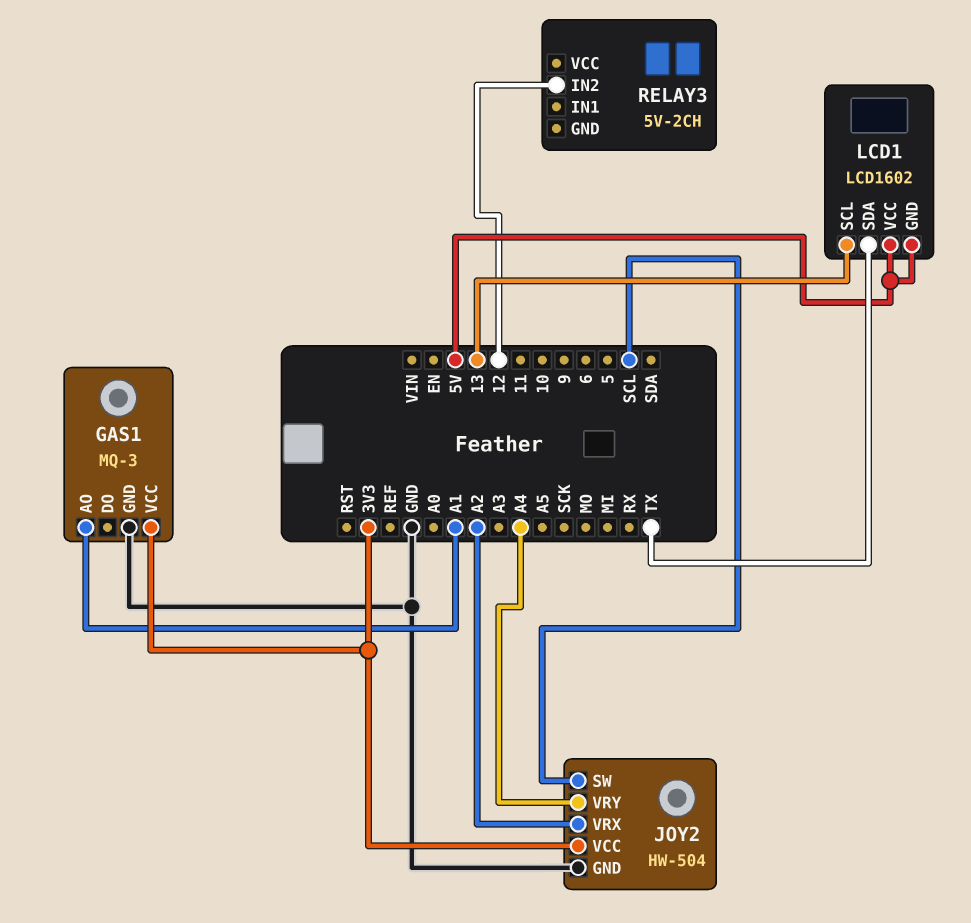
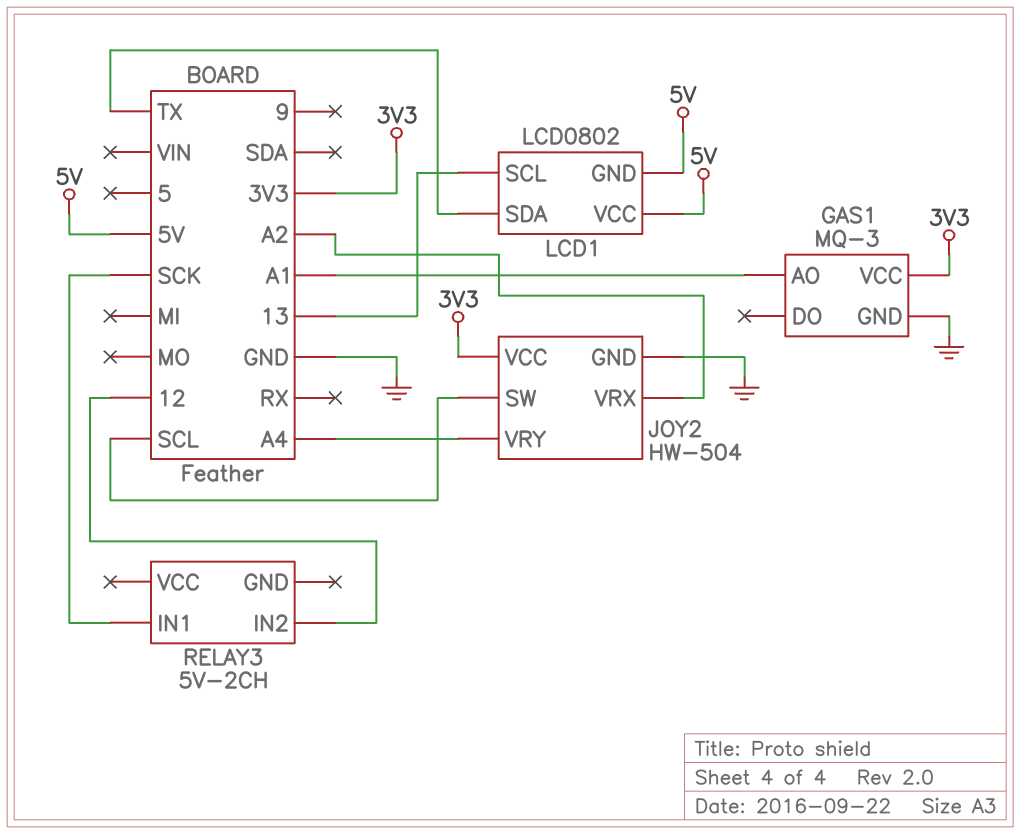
LCD1: LCD1602 -> LCD0802
RELAY3 pin IN1: none -> SCK

